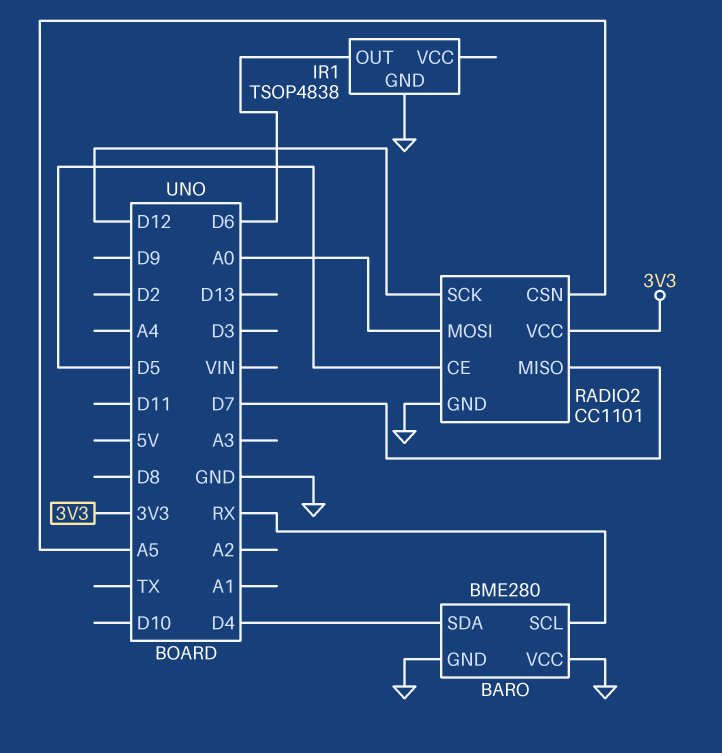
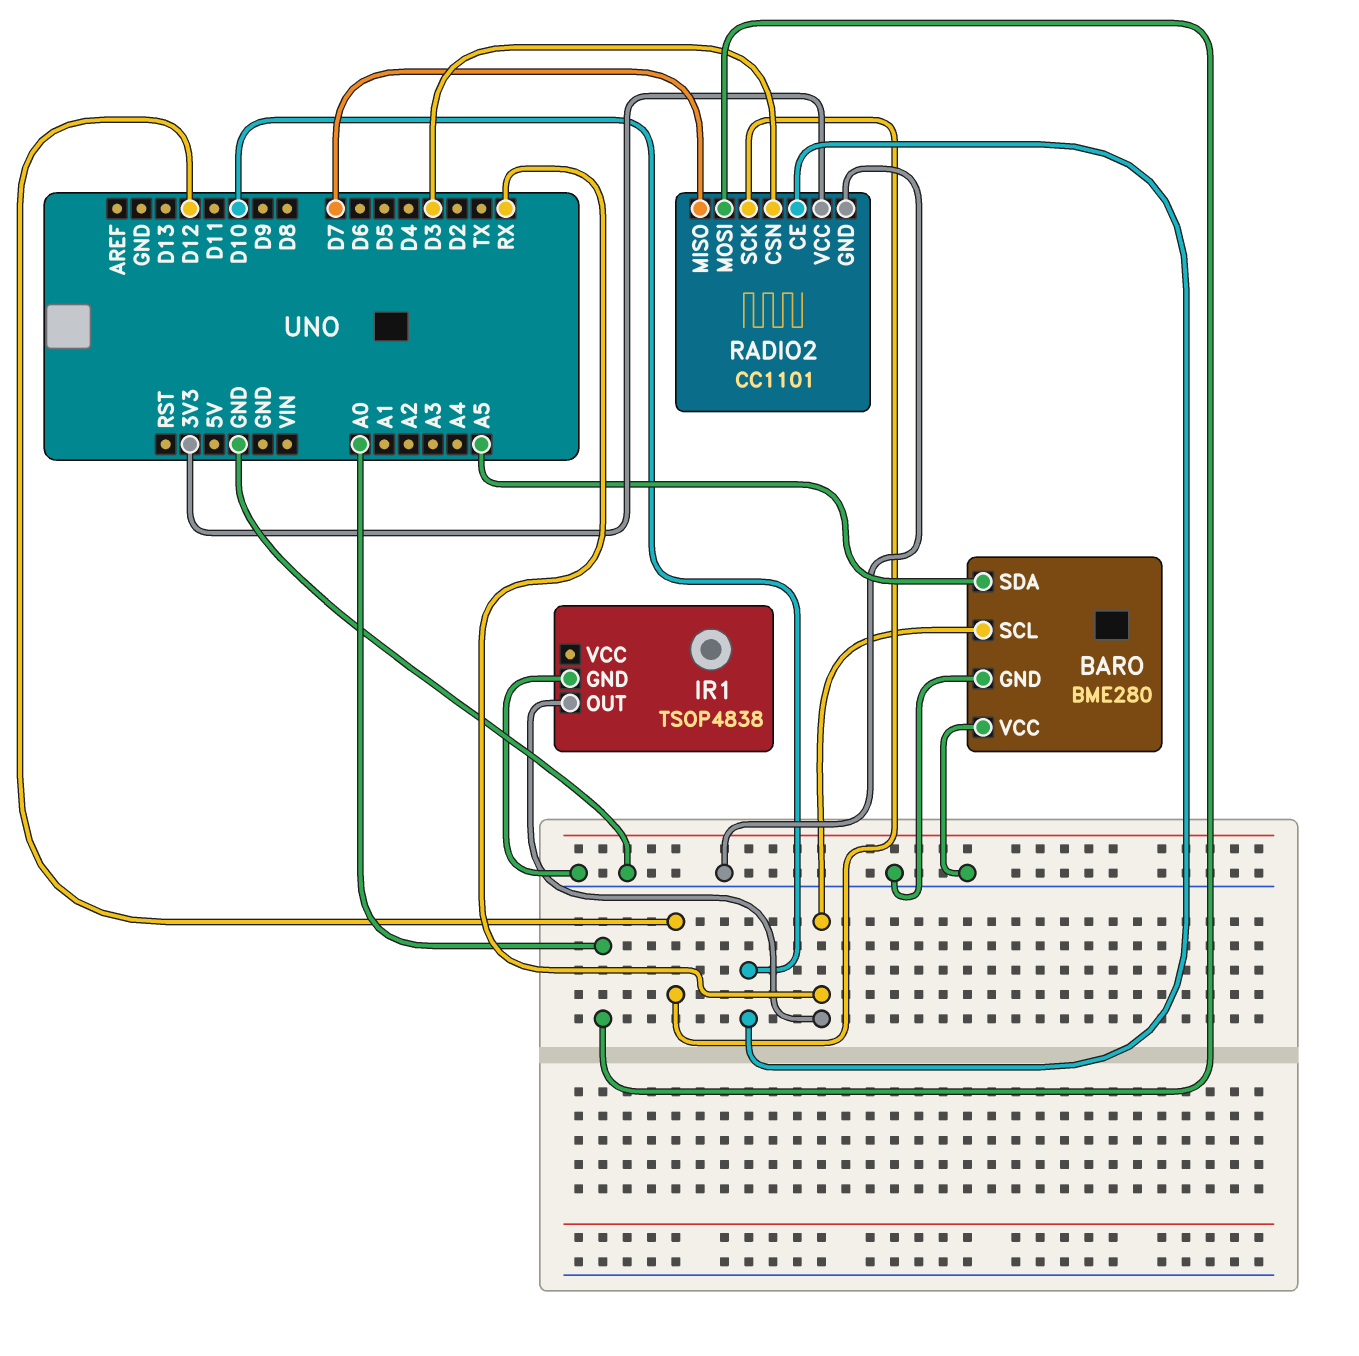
BARO pin SDA: D4 -> A5
IR1 pin OUT: D6 -> RX
RADIO2 pin CE: D5 -> D10
RADIO2 pin CSN: A5 -> D3

